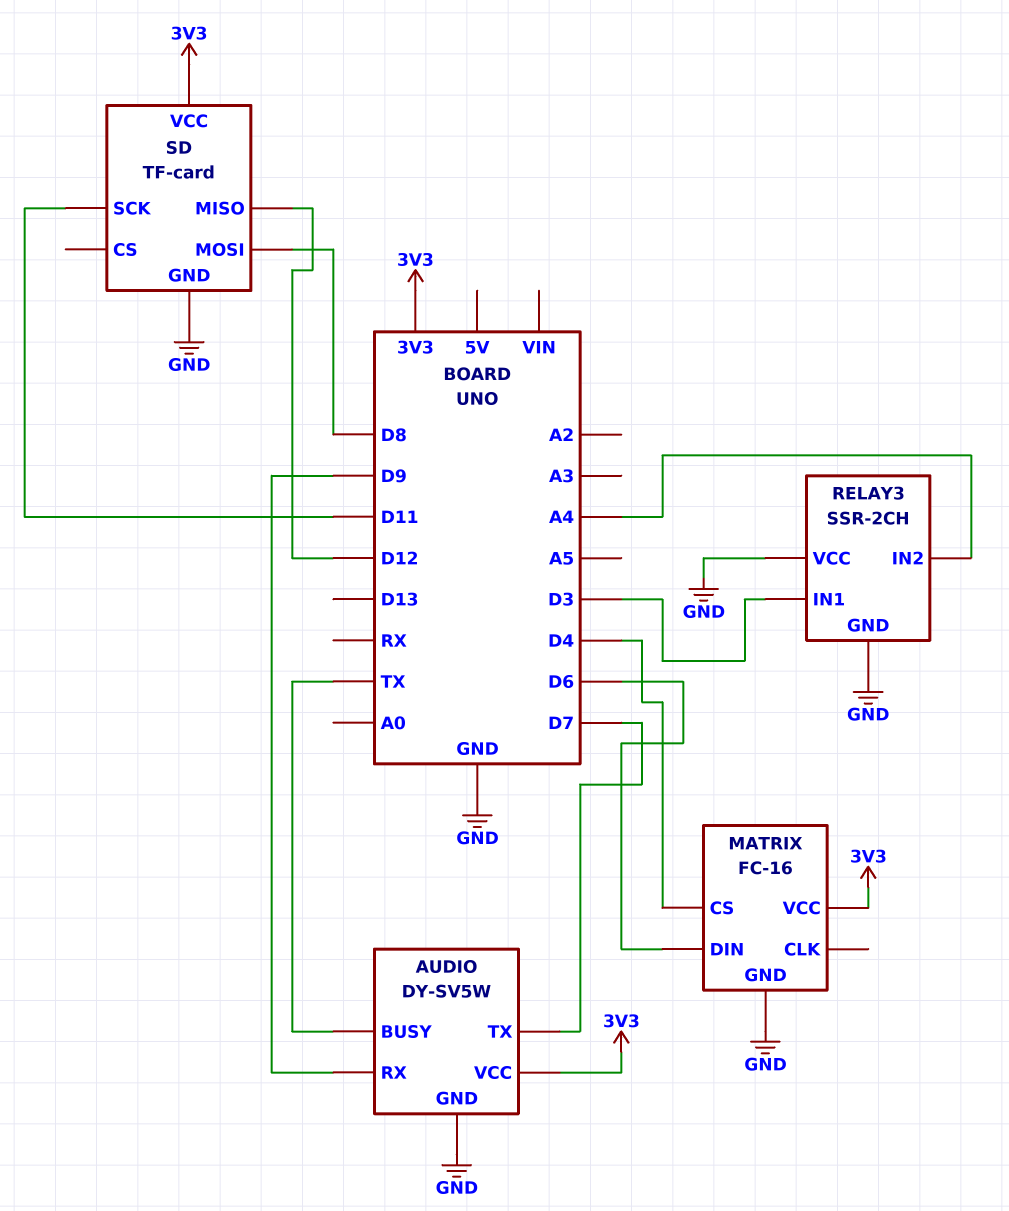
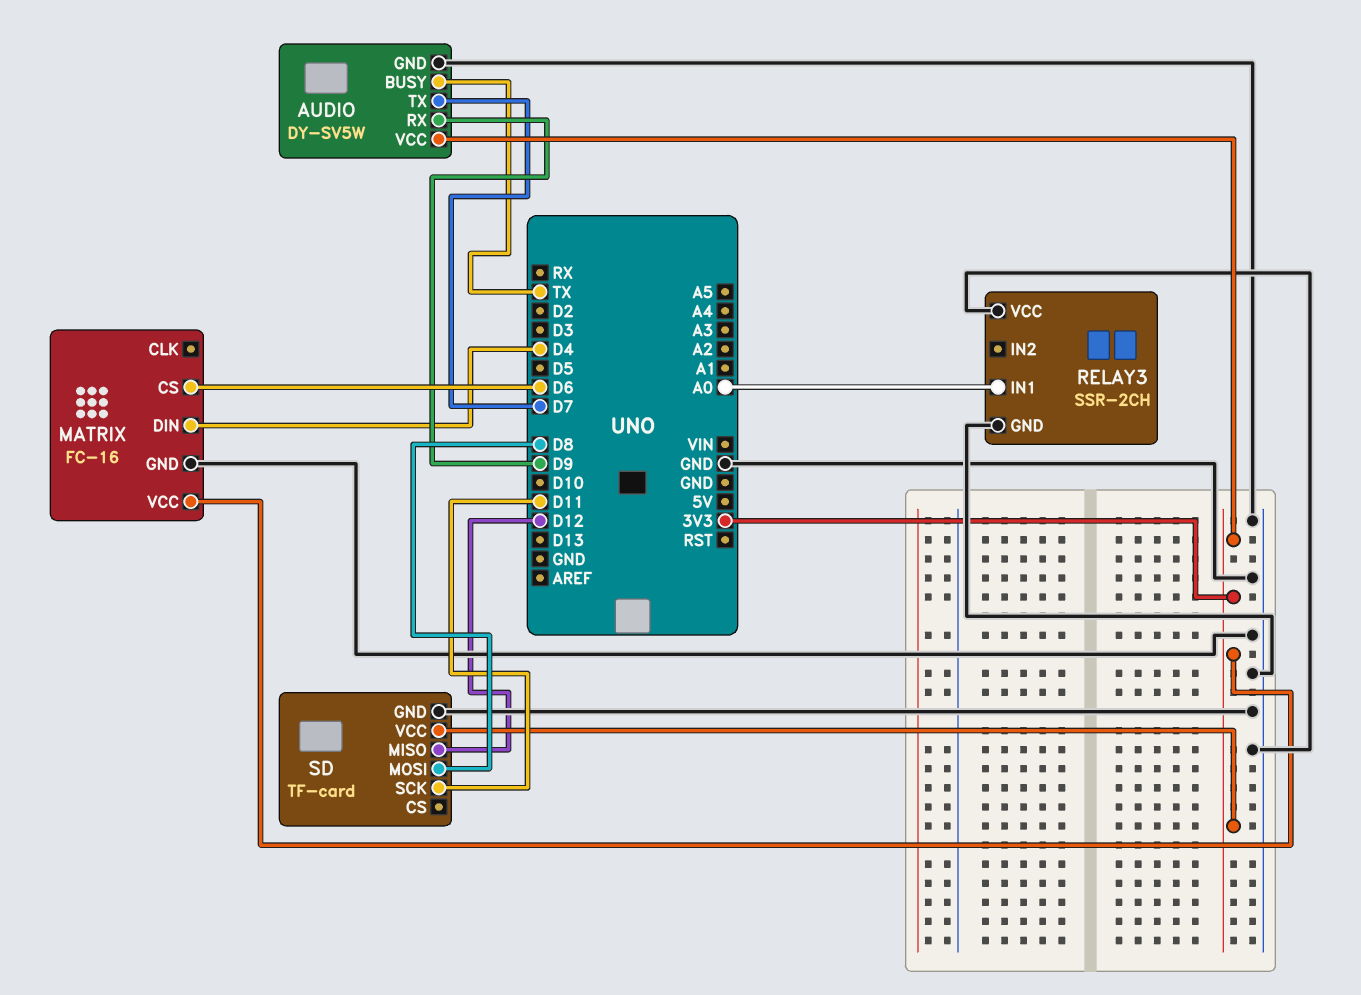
MATRIX pin CS: D4 -> D6
MATRIX pin DIN: D6 -> D4
RELAY3 pin IN1: D3 -> A0
RELAY3 pin IN2: A4 -> none

